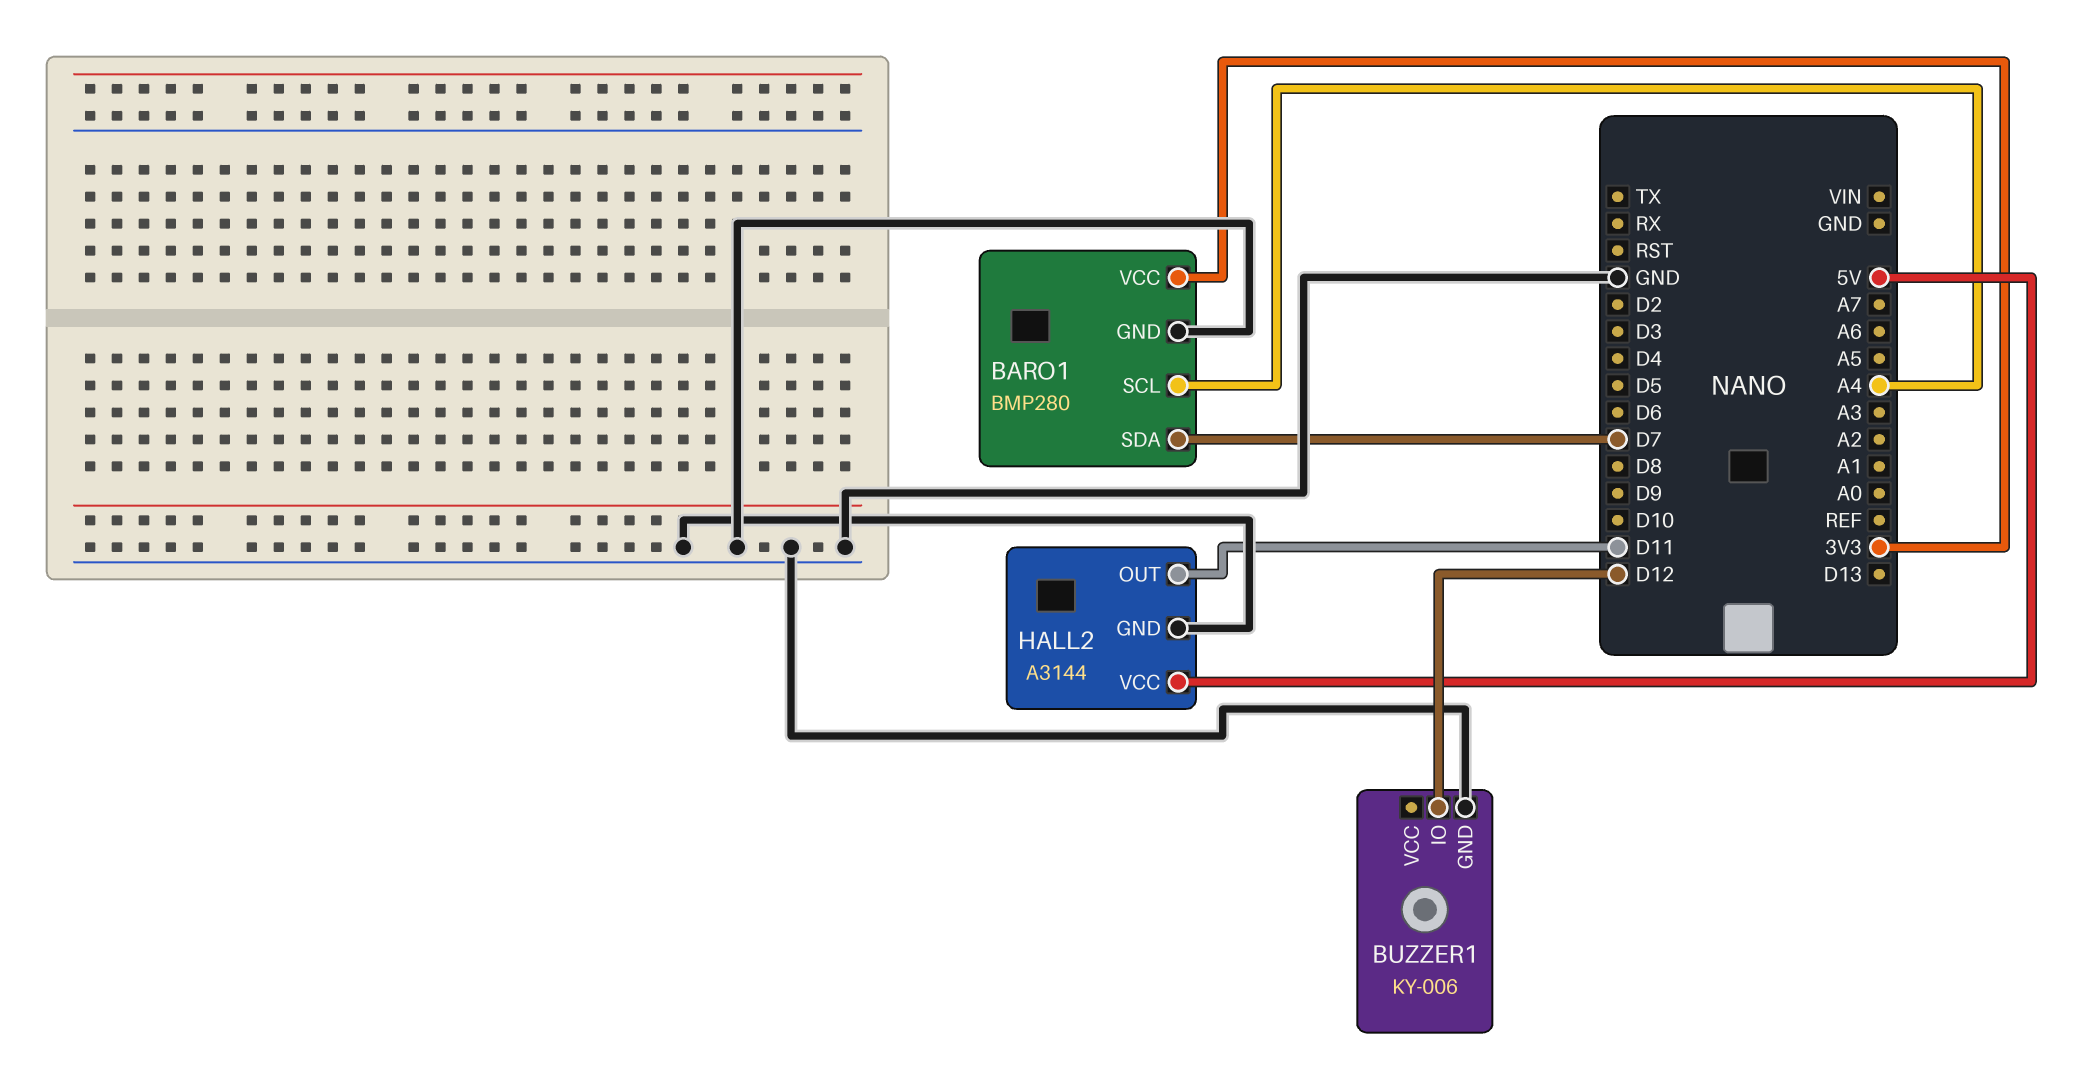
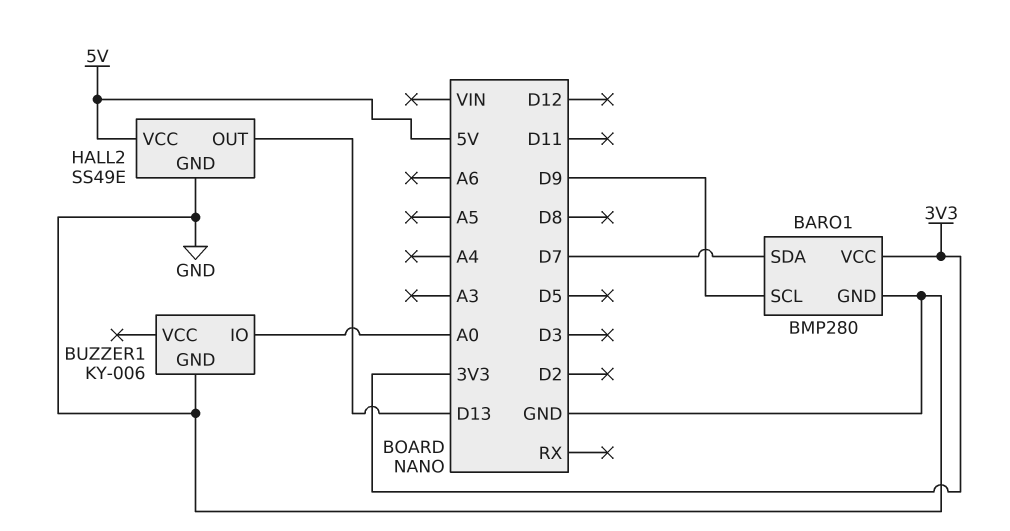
BARO1 pin SCL: A4 -> D9
BUZZER1 pin IO: D12 -> A0
HALL2: A3144 -> SS49E
HALL2 pin OUT: D11 -> D13

